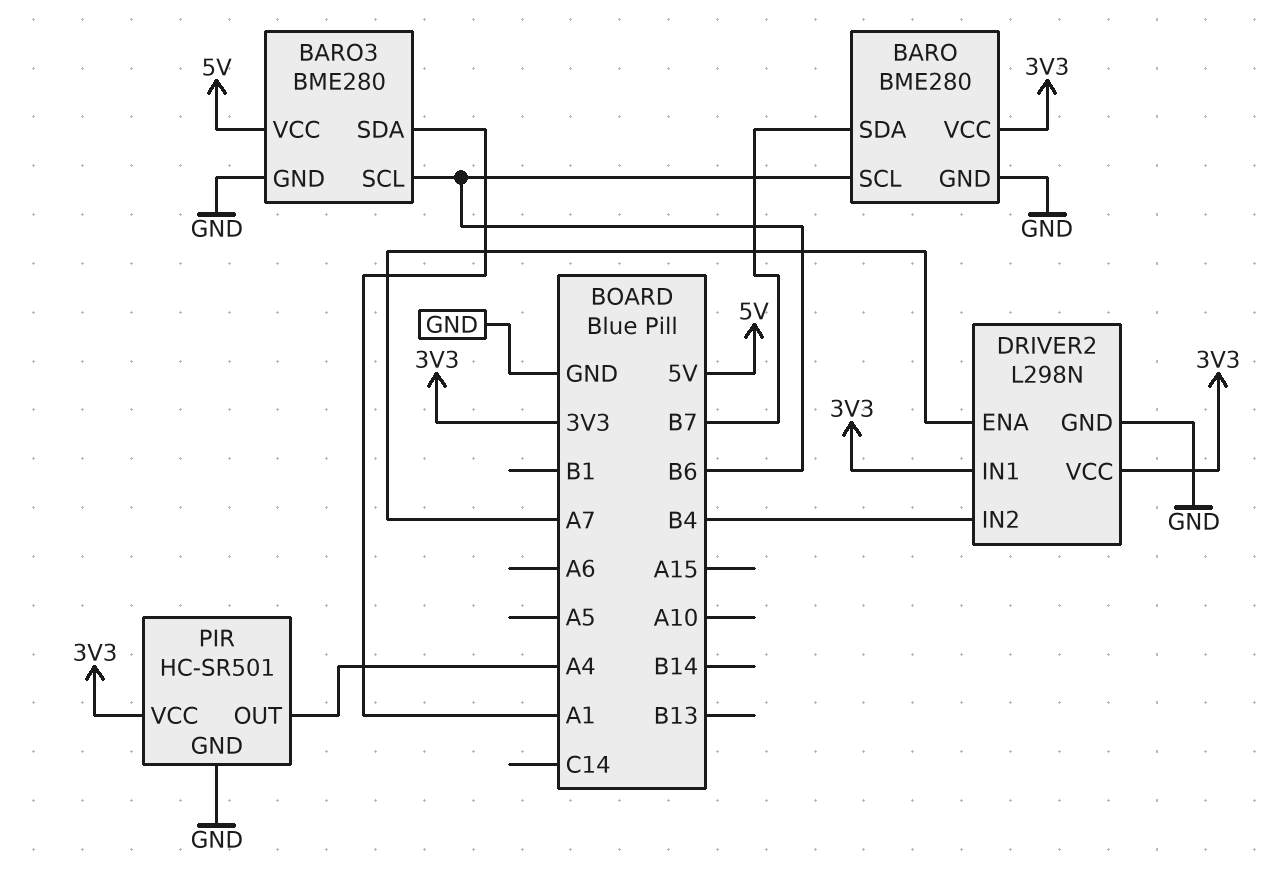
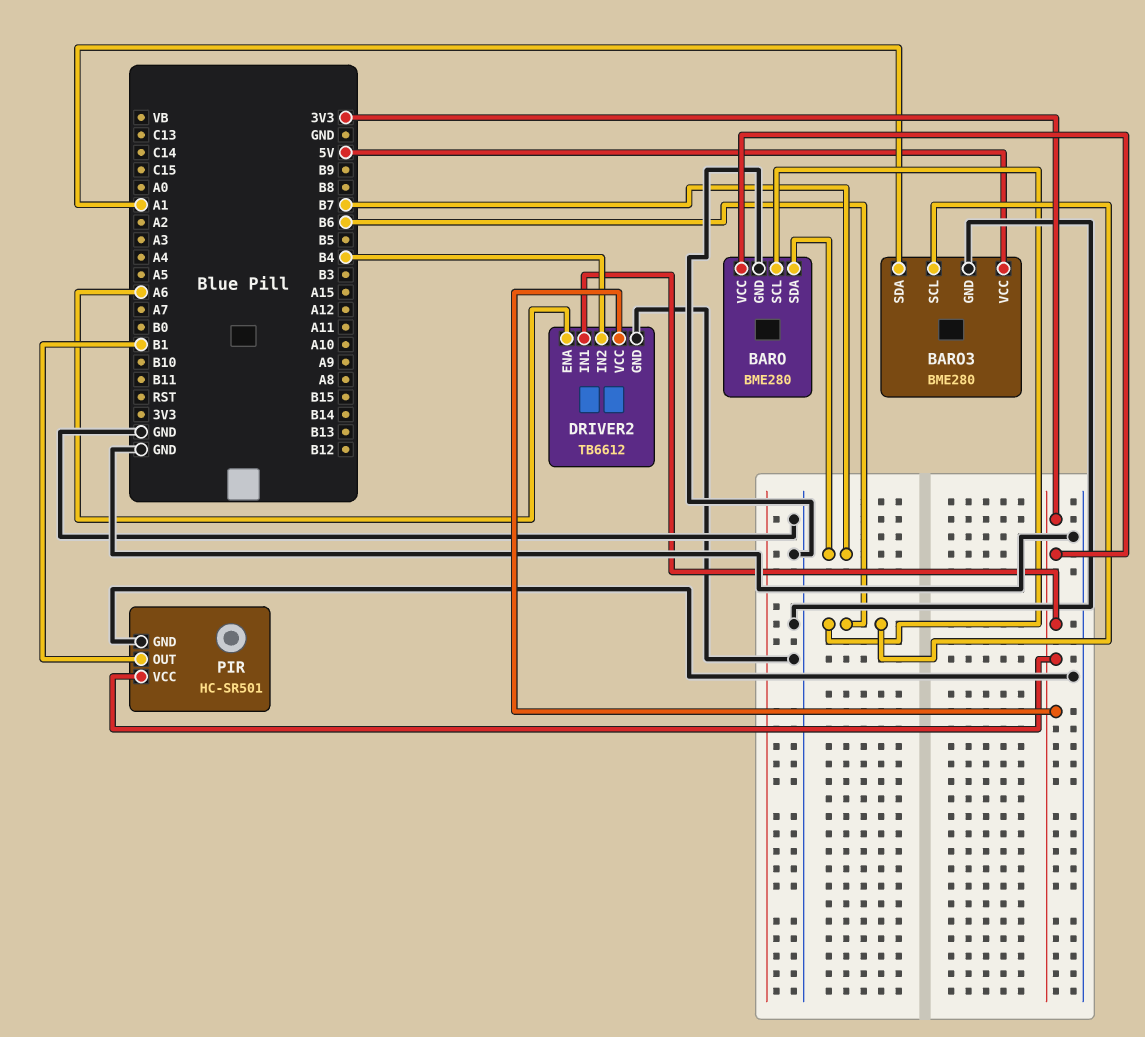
DRIVER2: L298N -> TB6612
DRIVER2 pin ENA: A7 -> A6
PIR pin OUT: A4 -> B1

